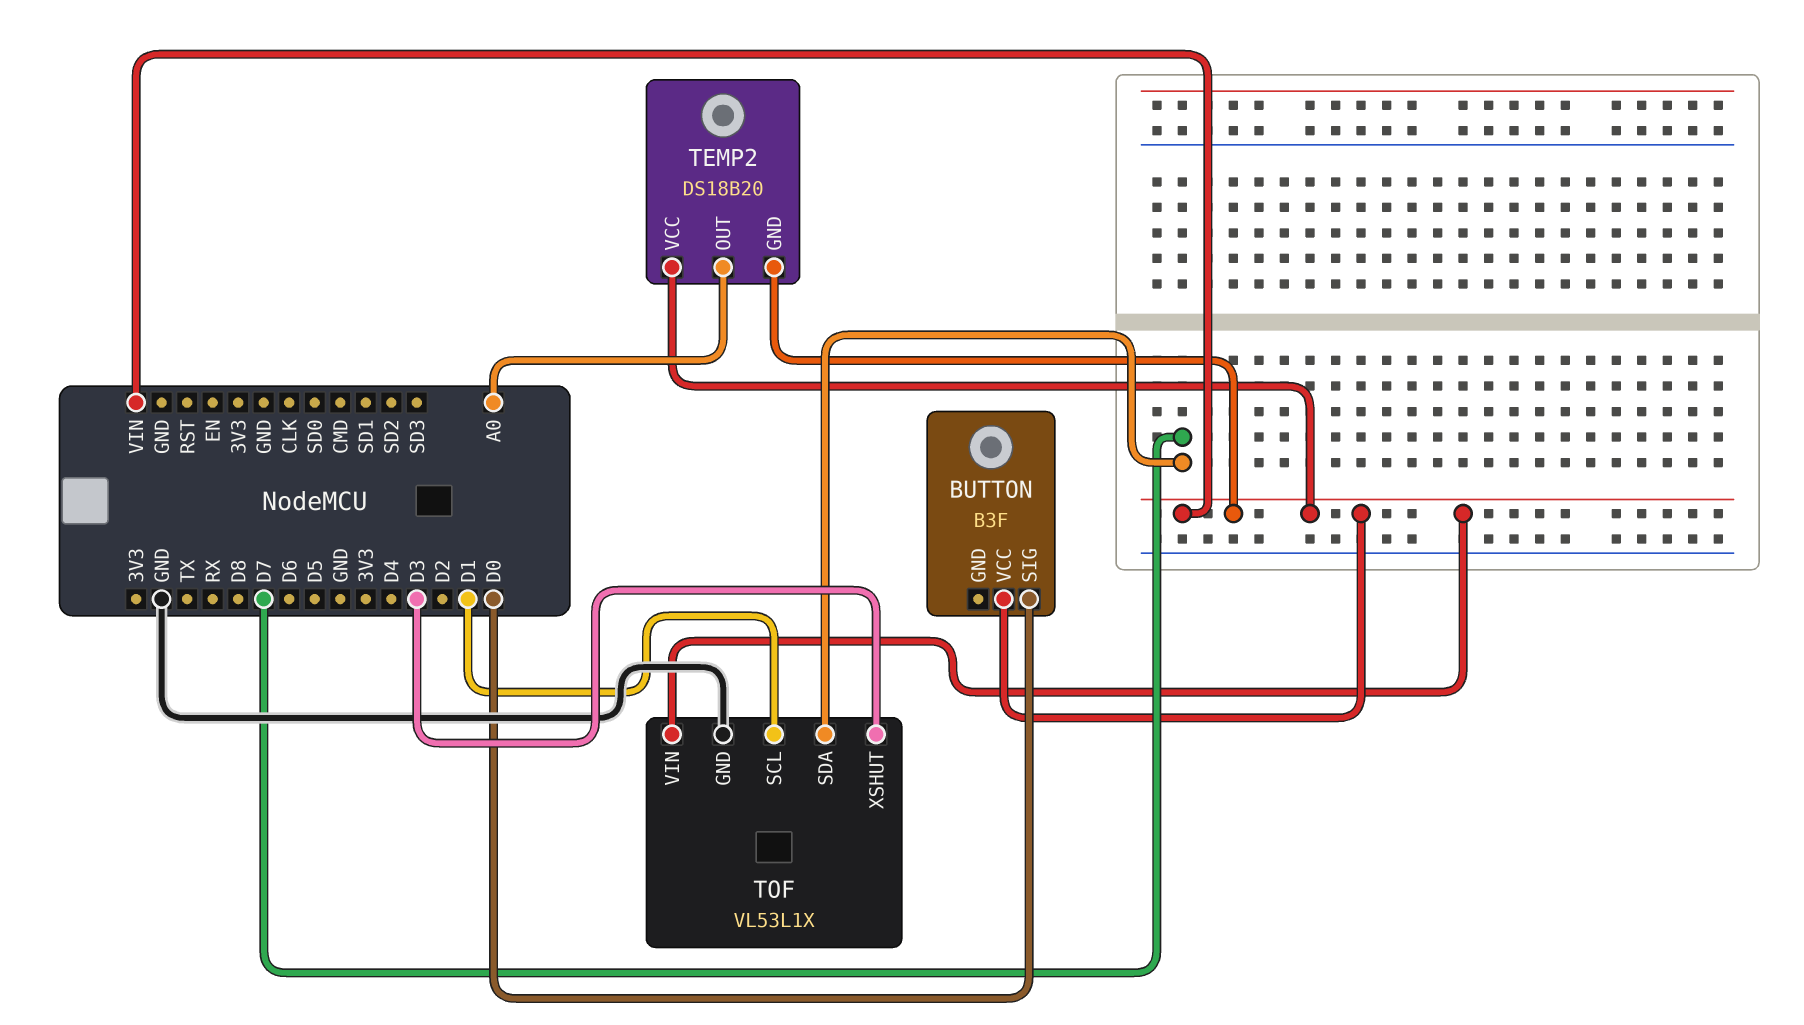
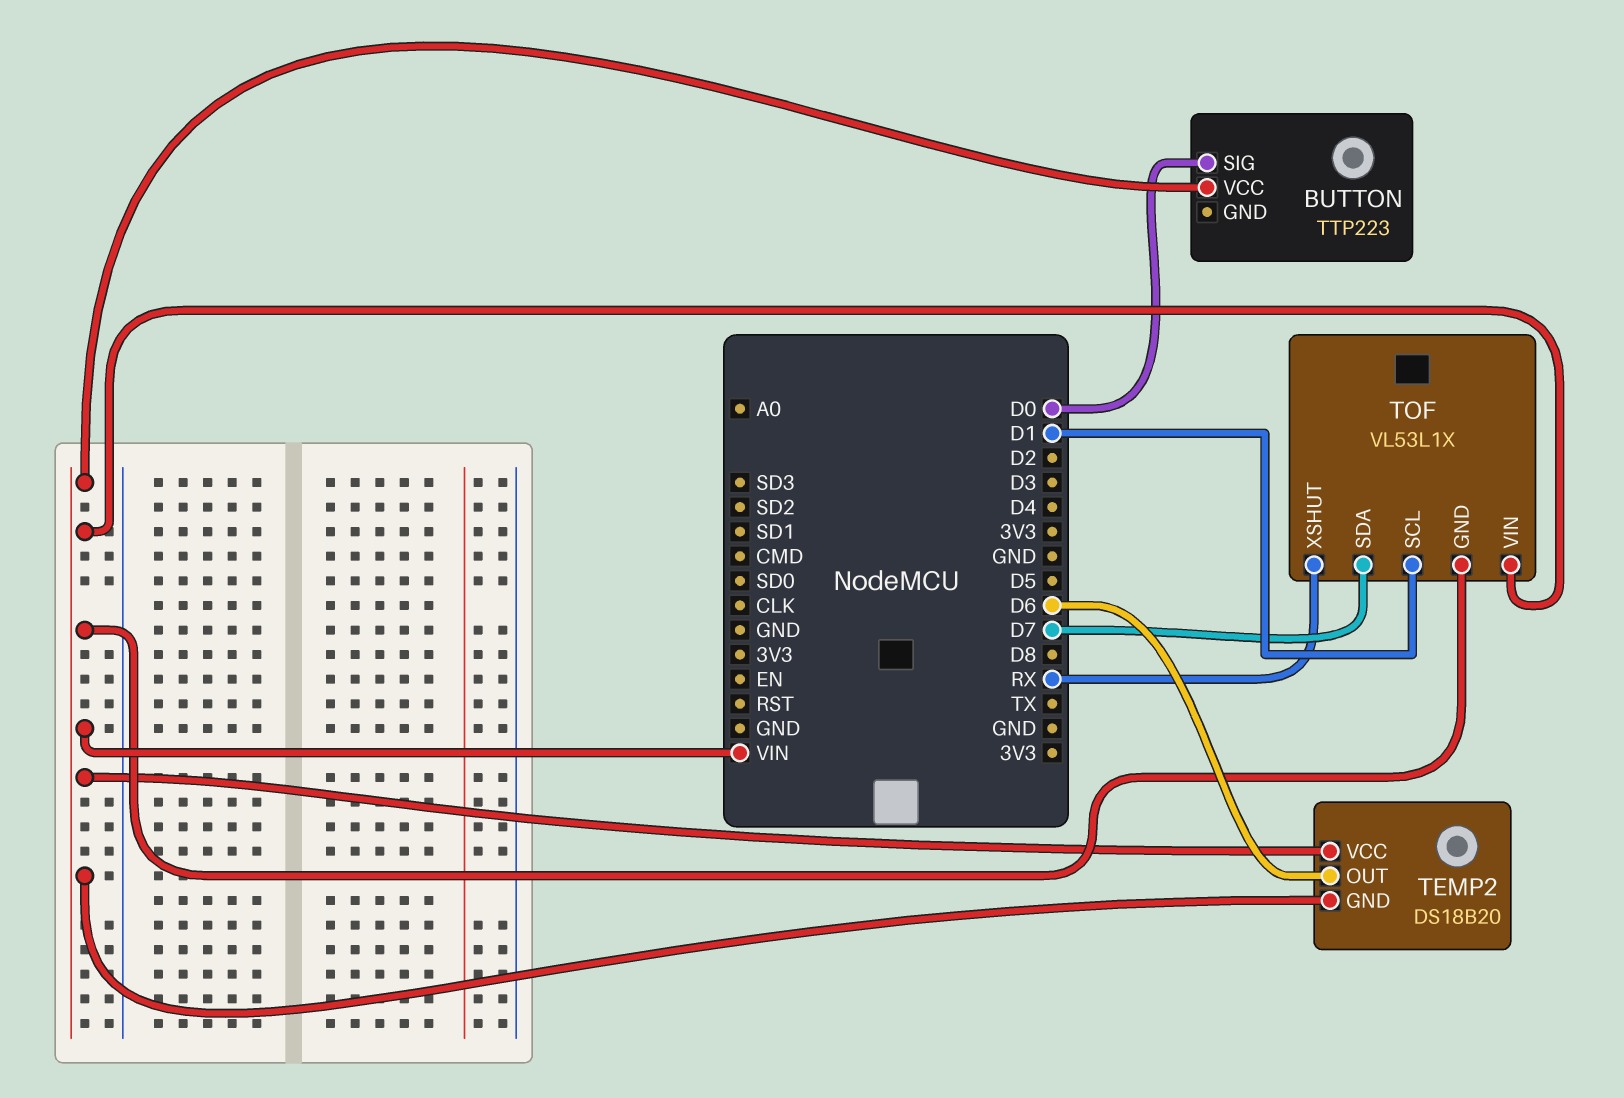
BUTTON: B3F -> TTP223
TEMP2 pin OUT: A0 -> D6
TOF pin GND: GND -> VIN
TOF pin XSHUT: D3 -> RX

